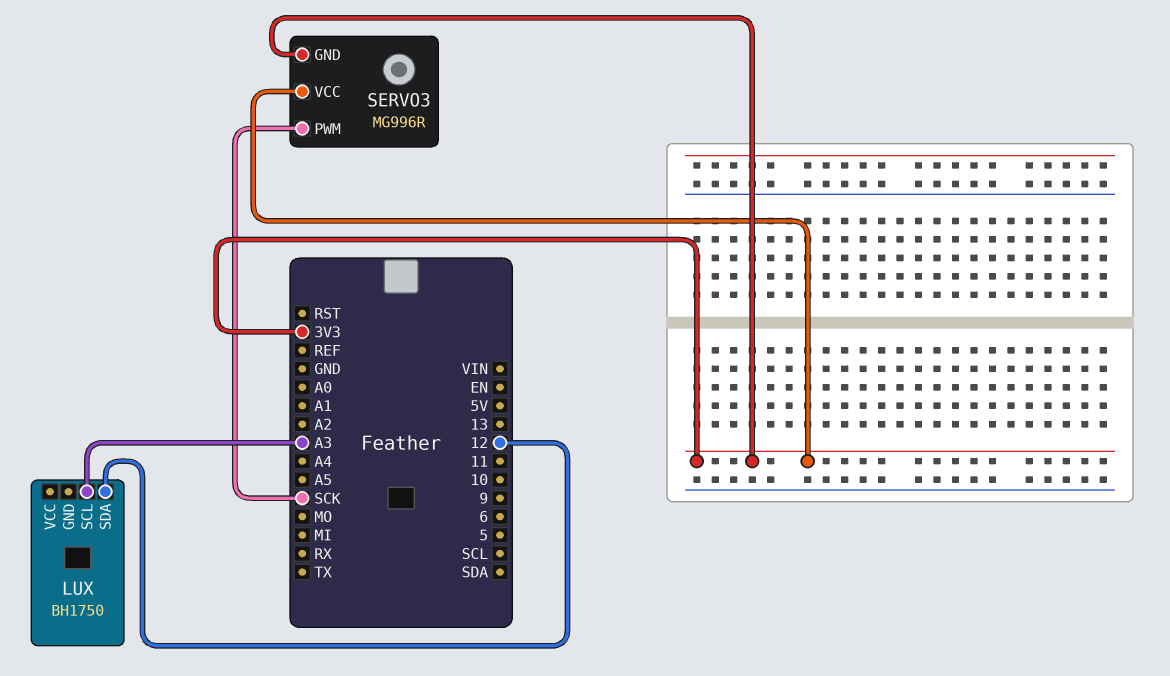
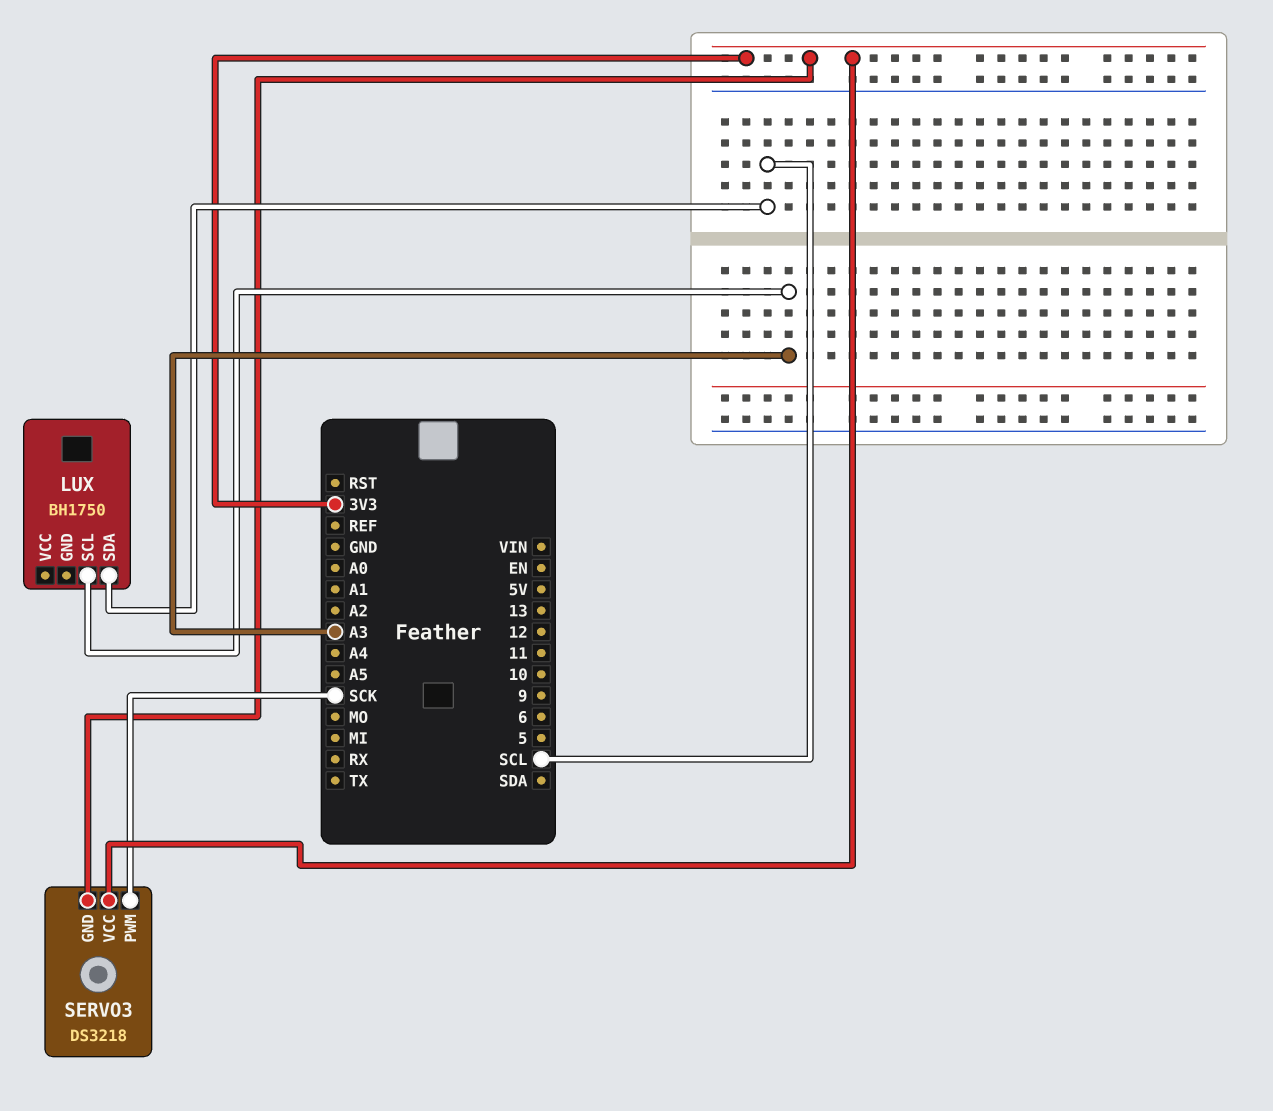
LUX pin SDA: 12 -> SCL
SERVO3: MG996R -> DS3218

